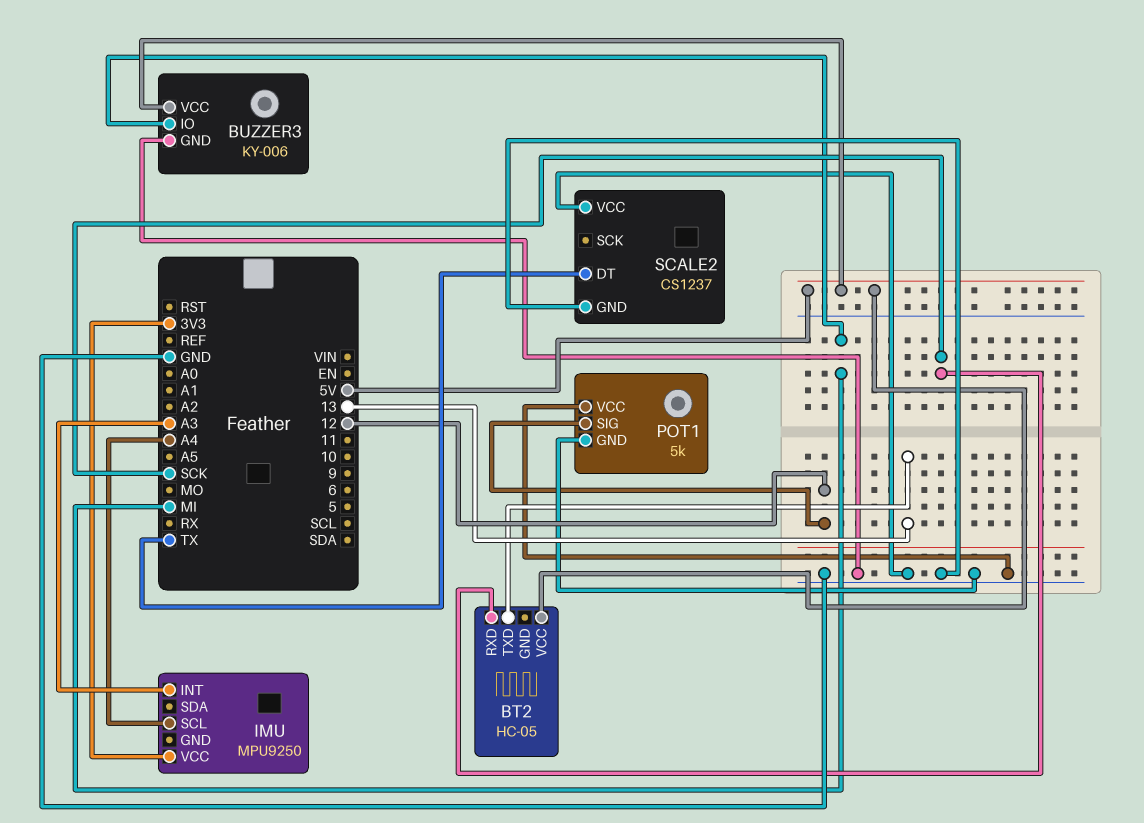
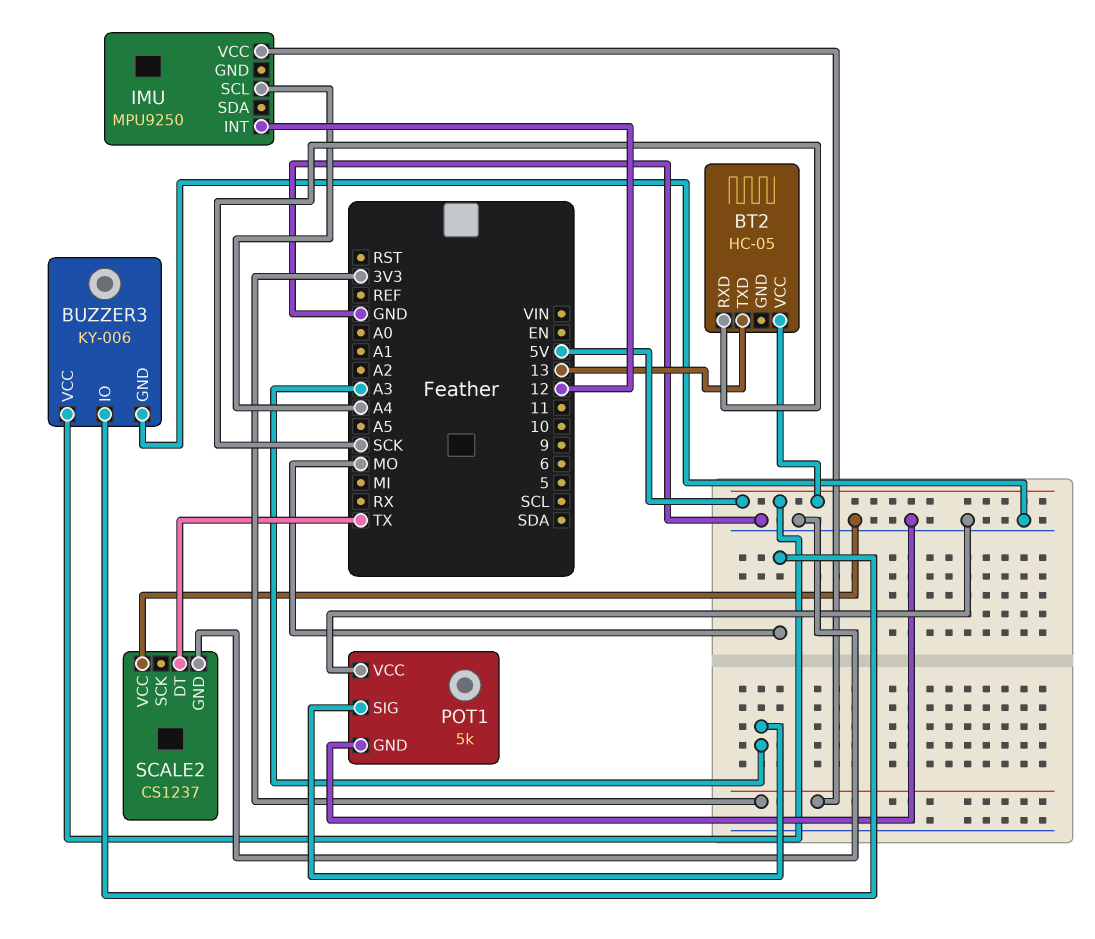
BUZZER3 pin IO: MI -> MO
IMU pin INT: A3 -> 12
POT1 pin SIG: 12 -> A3

